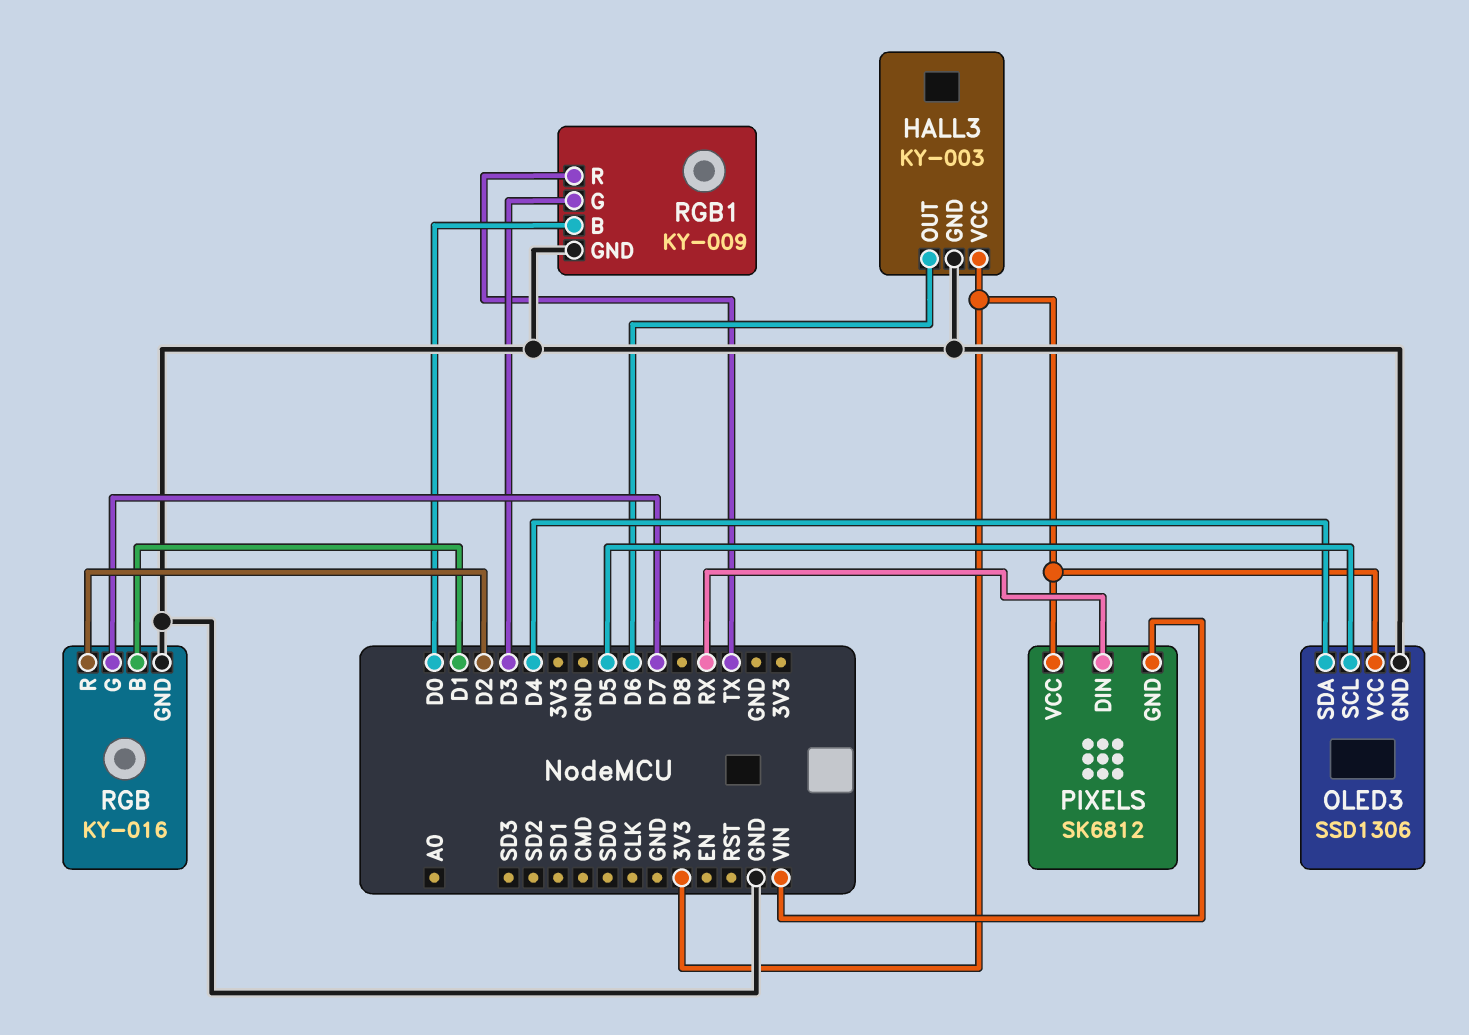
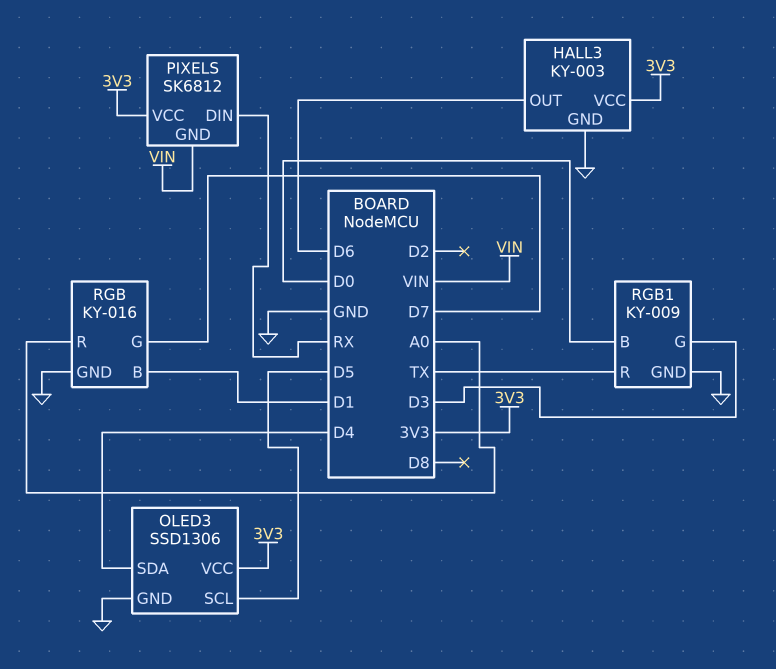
RGB pin R: D2 -> A0

